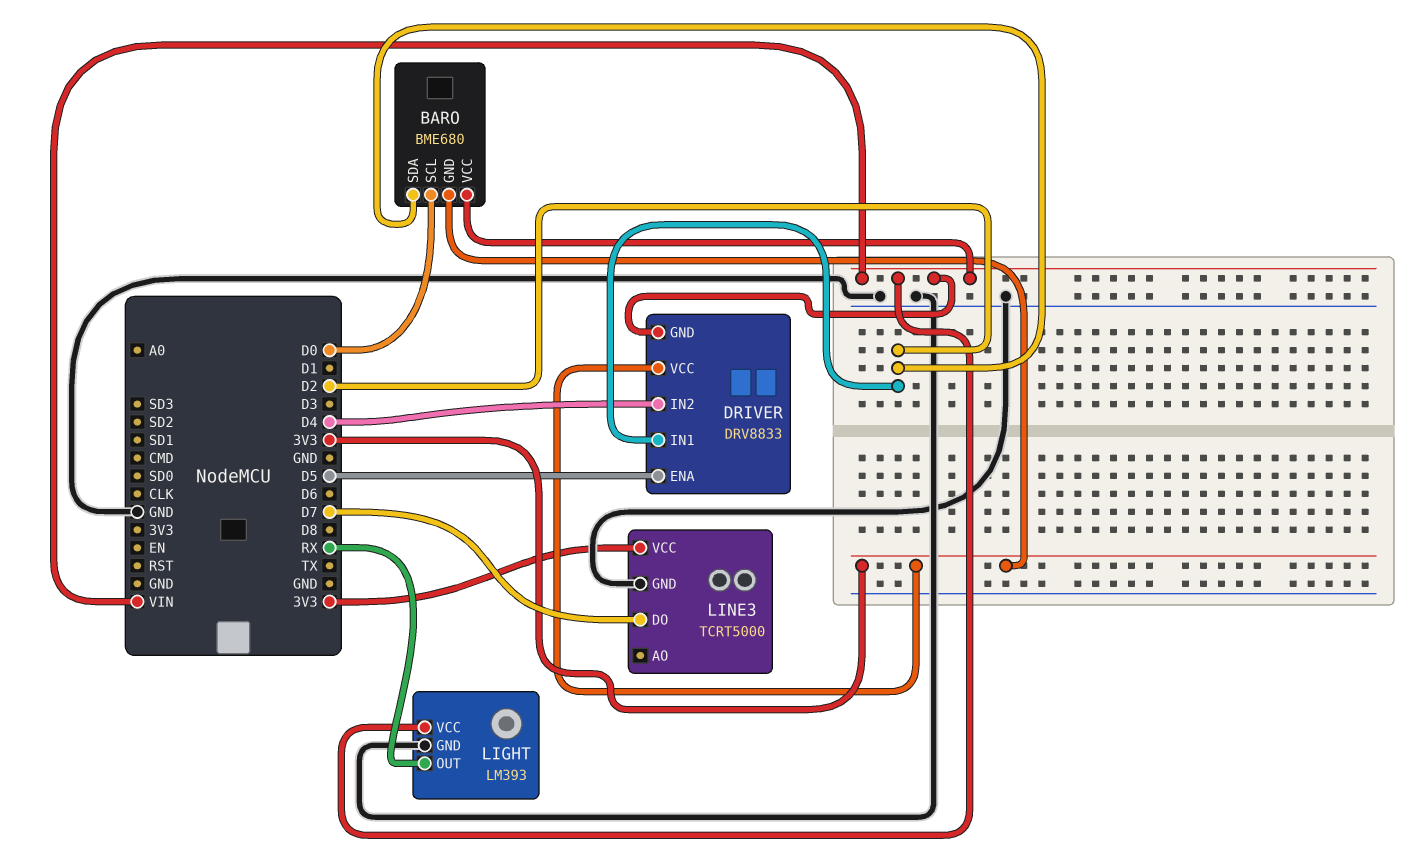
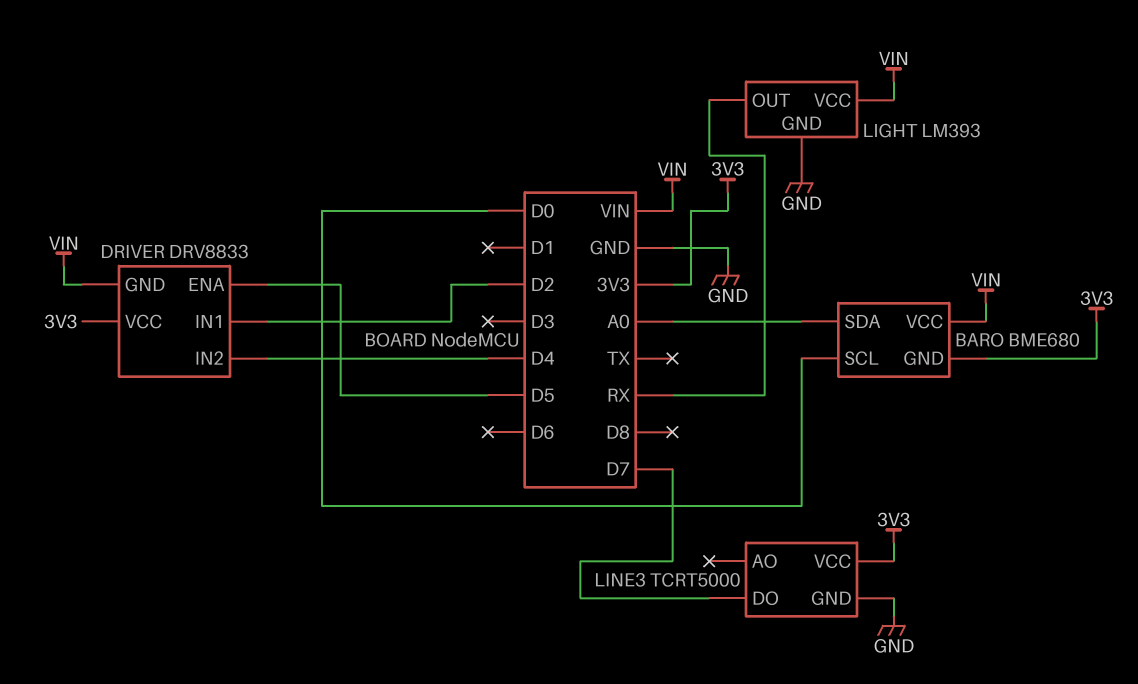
BARO pin SDA: D2 -> A0

